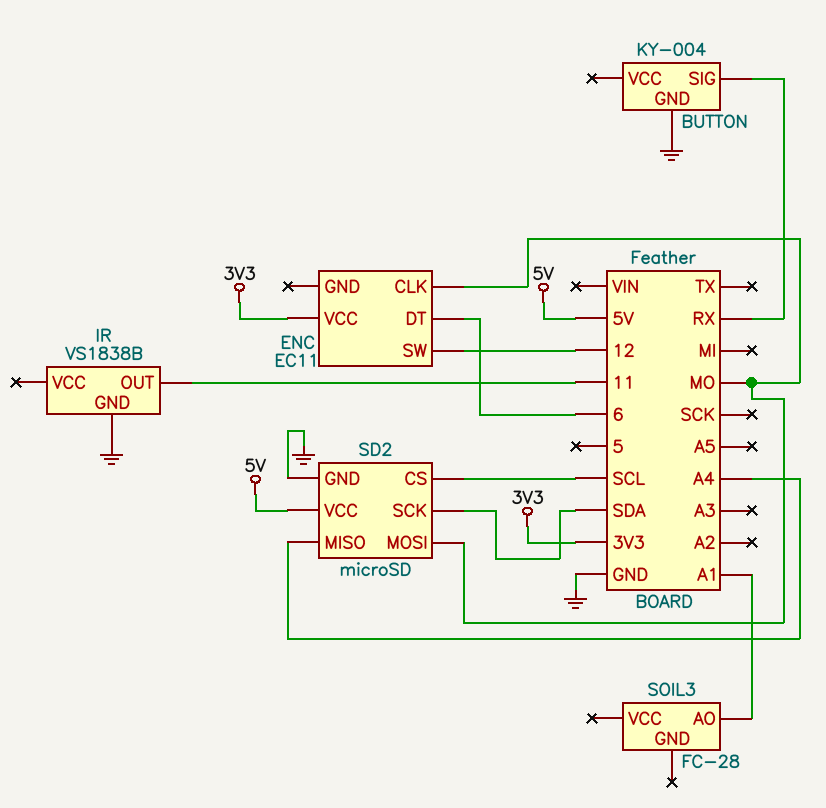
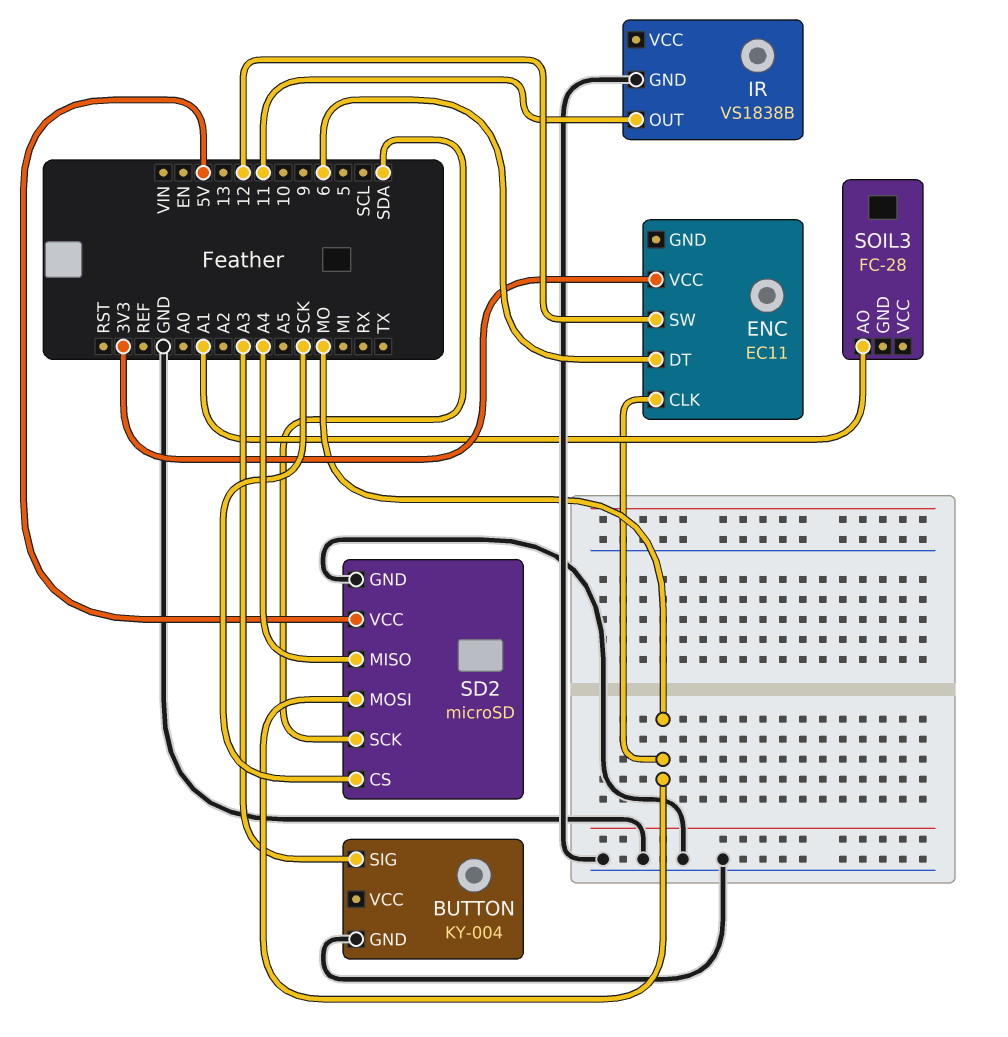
BUTTON pin SIG: RX -> A3
SD2 pin CS: SCL -> SCK

